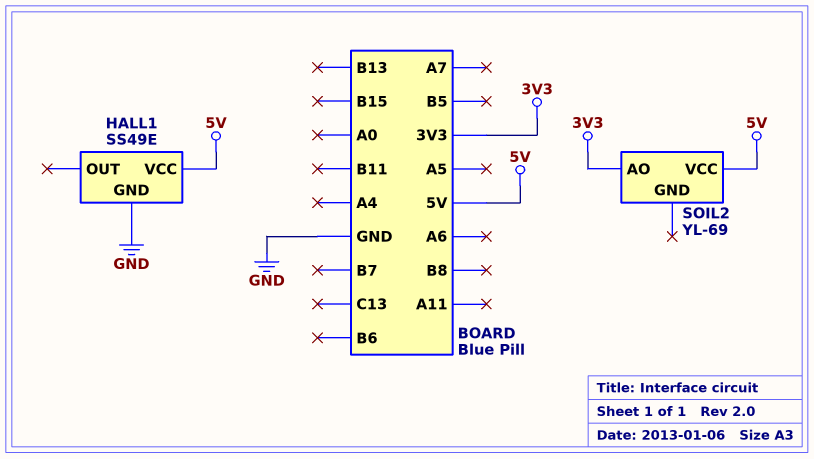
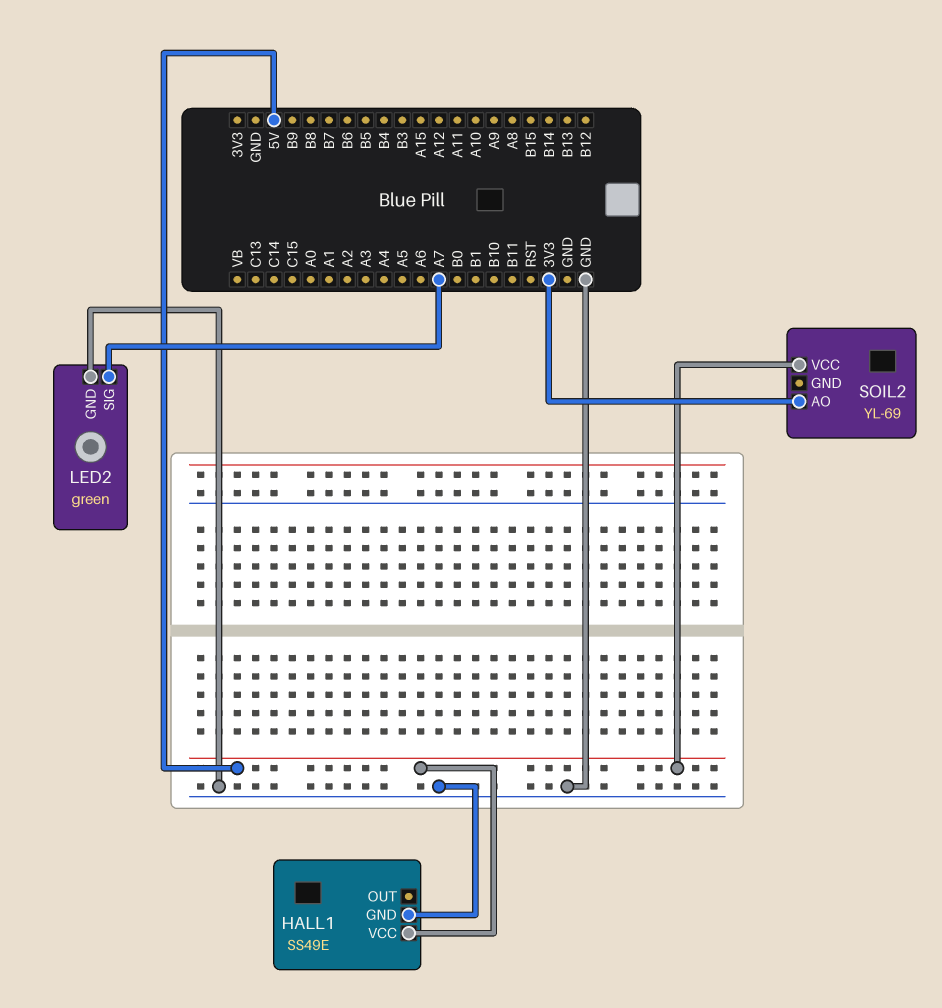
LED2: none -> green
LED2 pin GND: none -> GND
LED2 pin SIG: none -> A7

